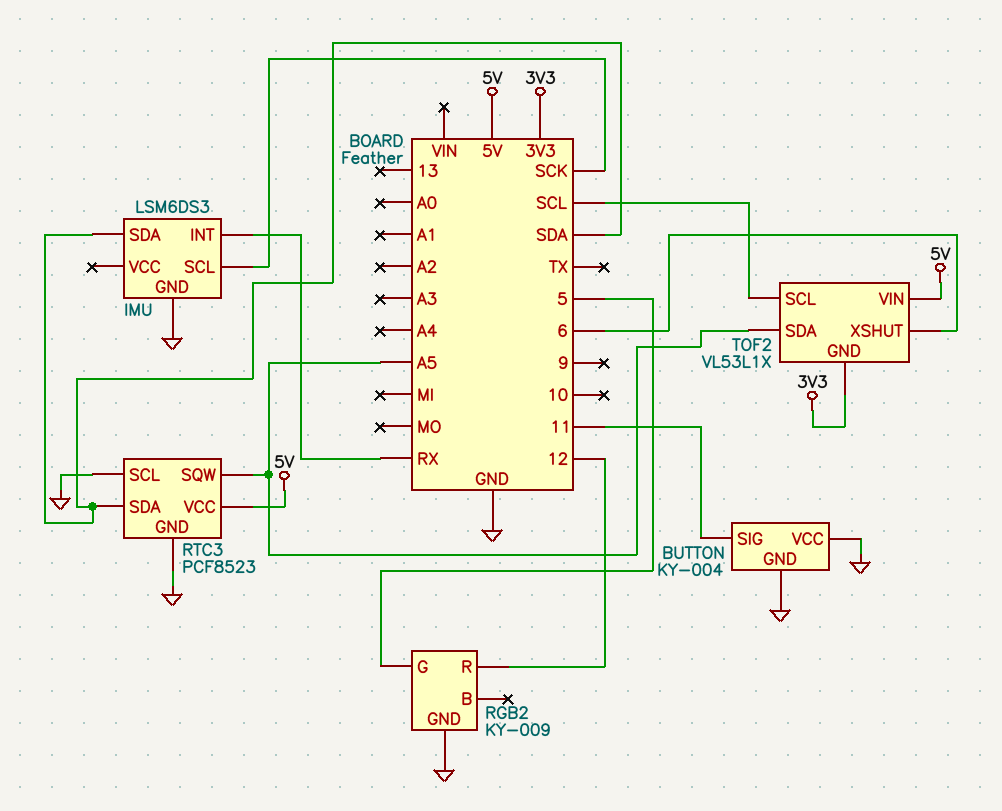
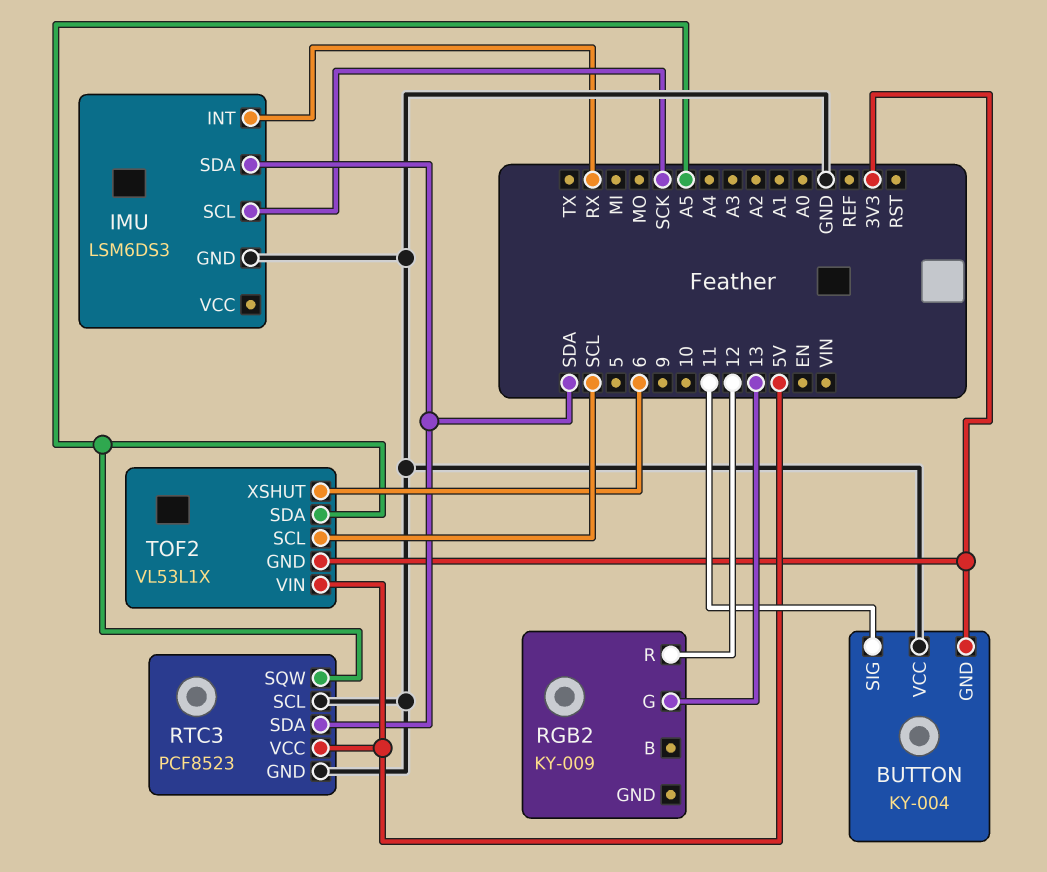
BUTTON pin GND: GND -> 3V3
RGB2 pin G: 5 -> 13
RGB2 pin GND: GND -> none

